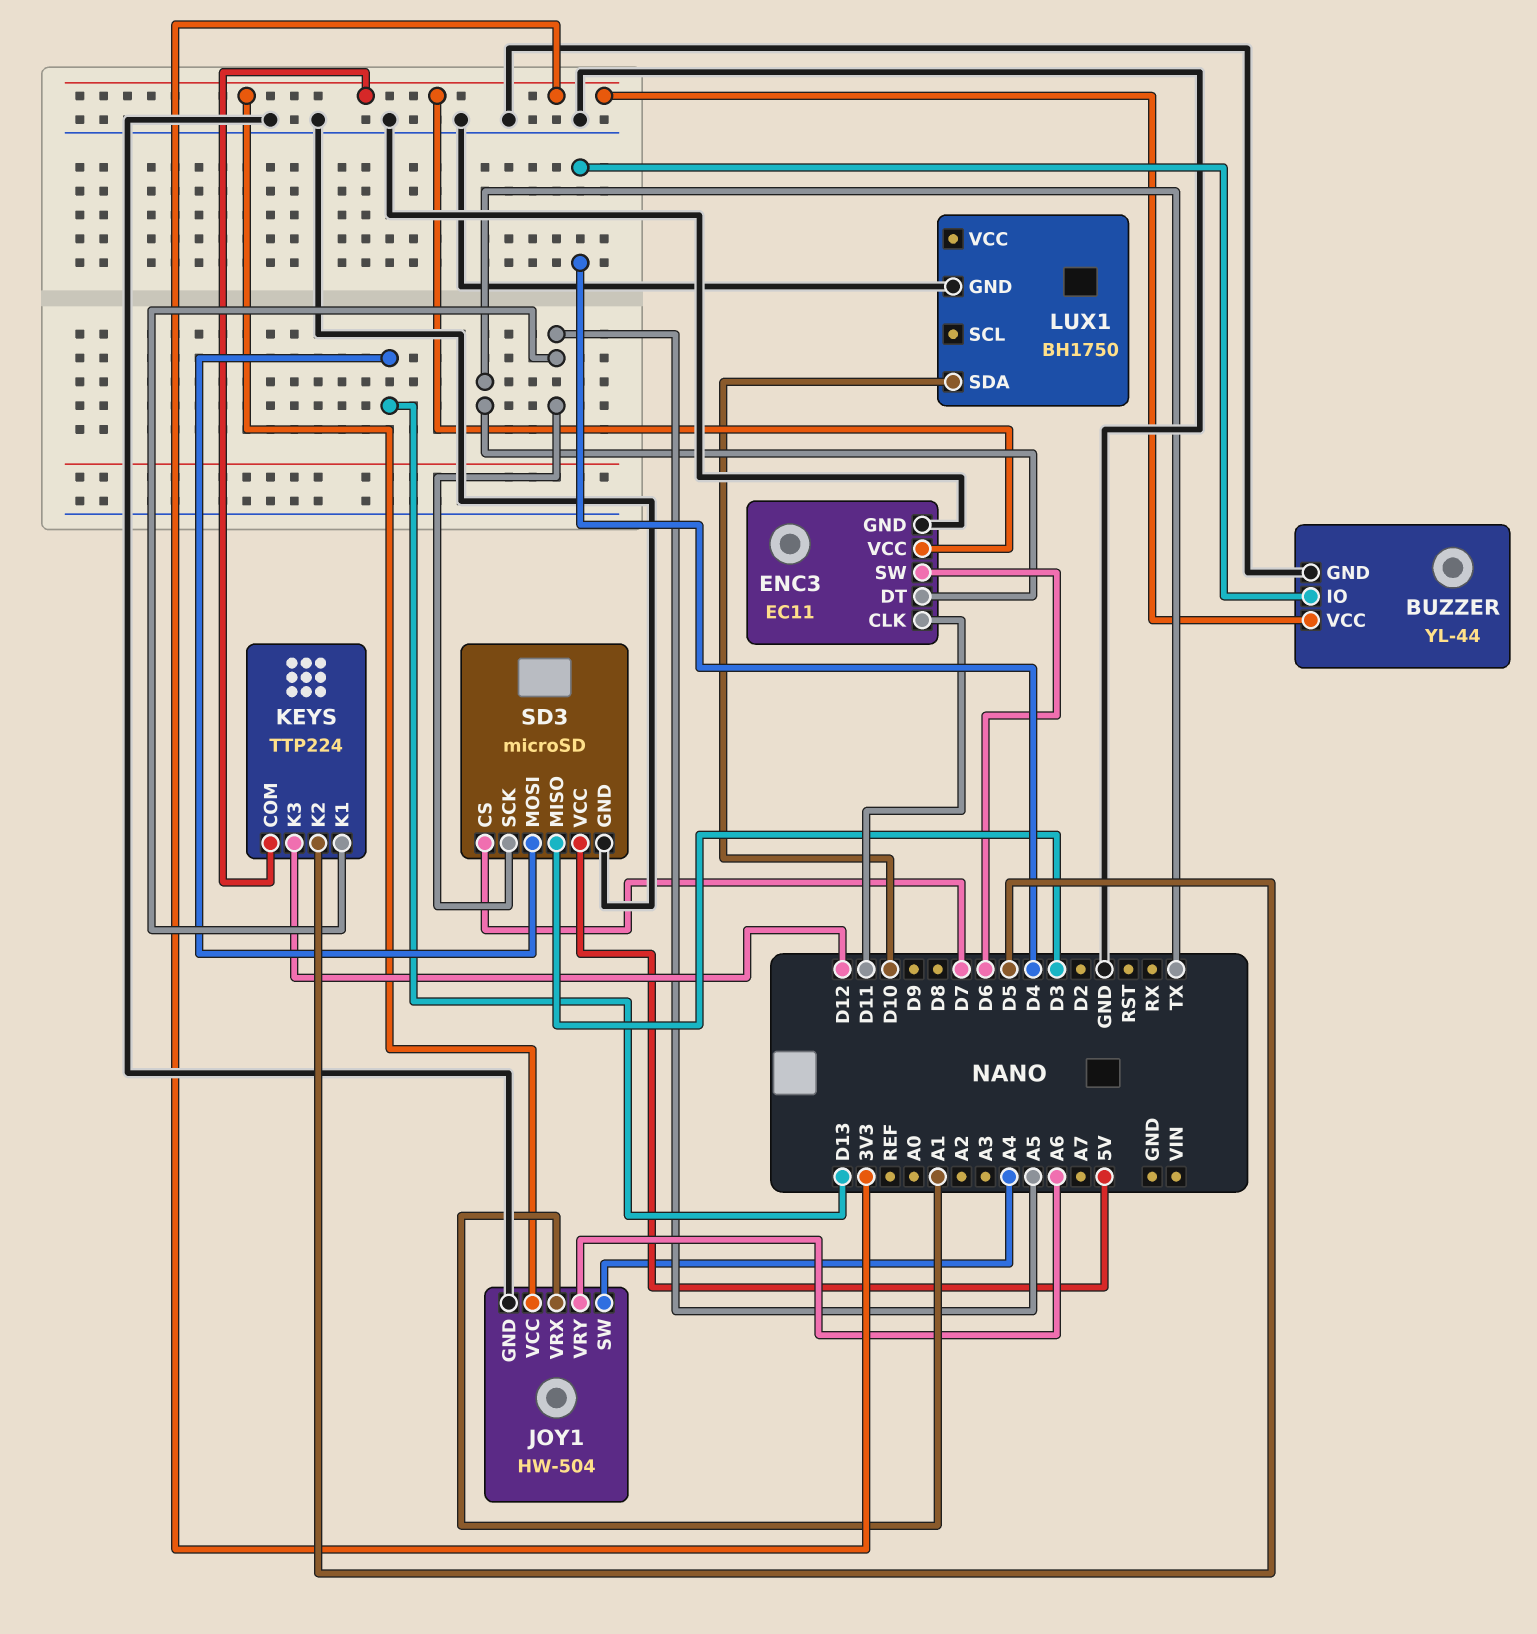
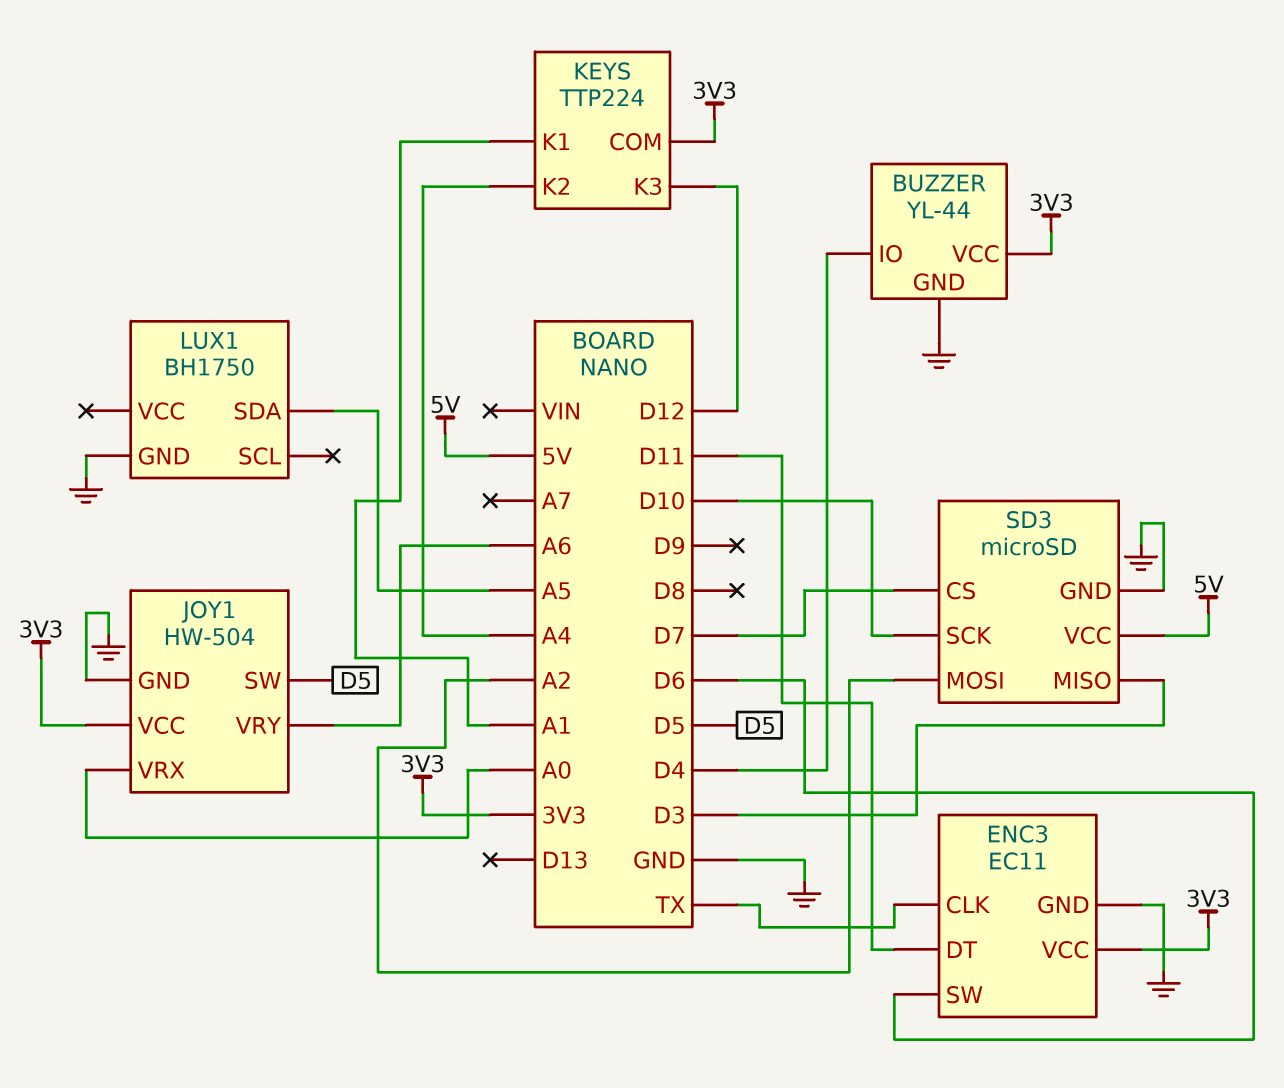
ENC3 pin CLK: D11 -> TX
ENC3 pin DT: TX -> D11
JOY1 pin SW: A4 -> D5
JOY1 pin VRX: A1 -> A0
KEYS pin K1: A5 -> A1
KEYS pin K2: D5 -> A4
LUX1 pin SDA: D10 -> A5
SD3 pin MOSI: D13 -> A2
SD3 pin SCK: A5 -> D10

